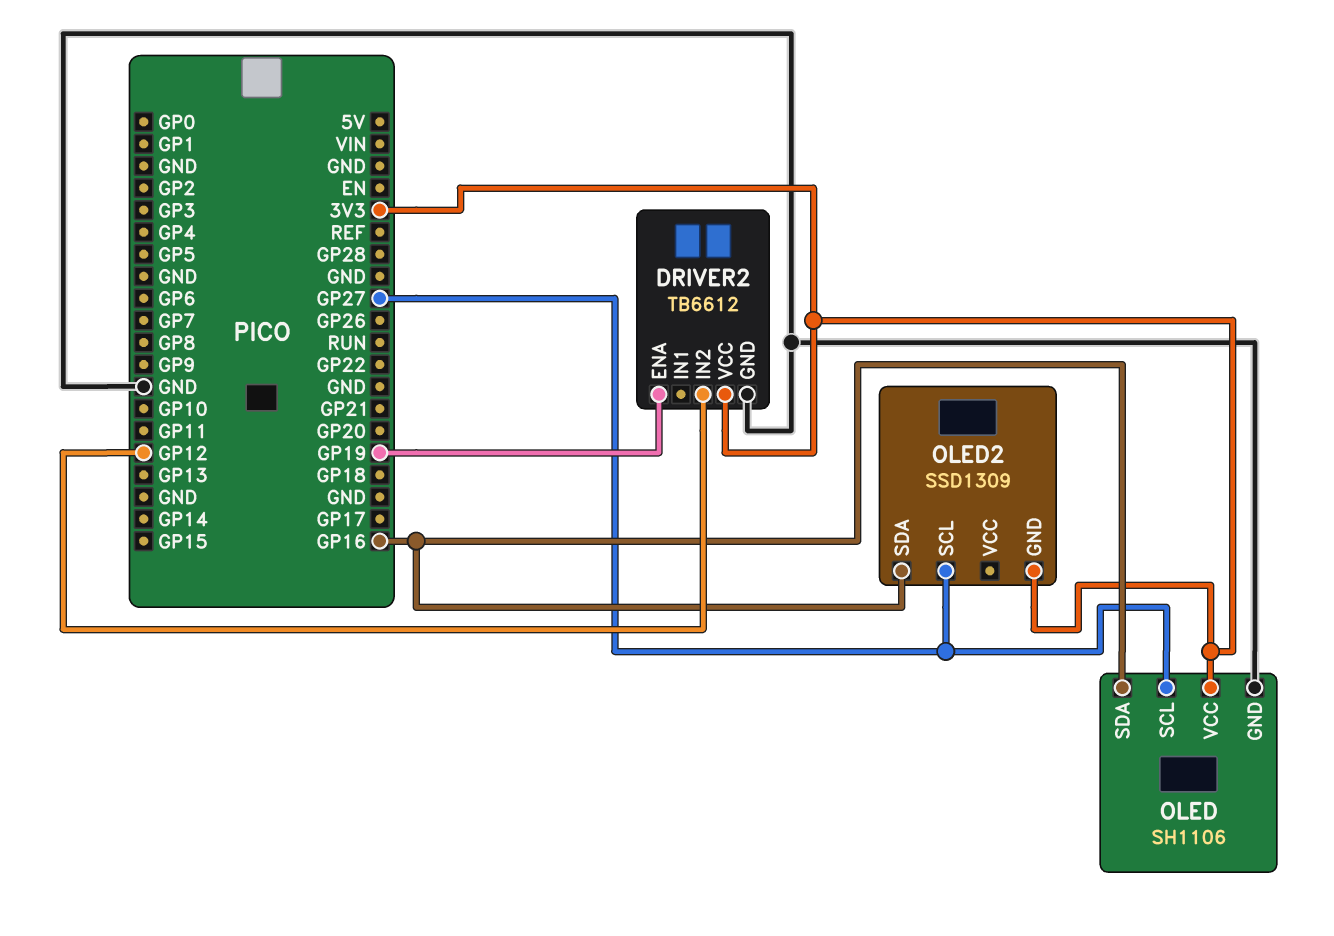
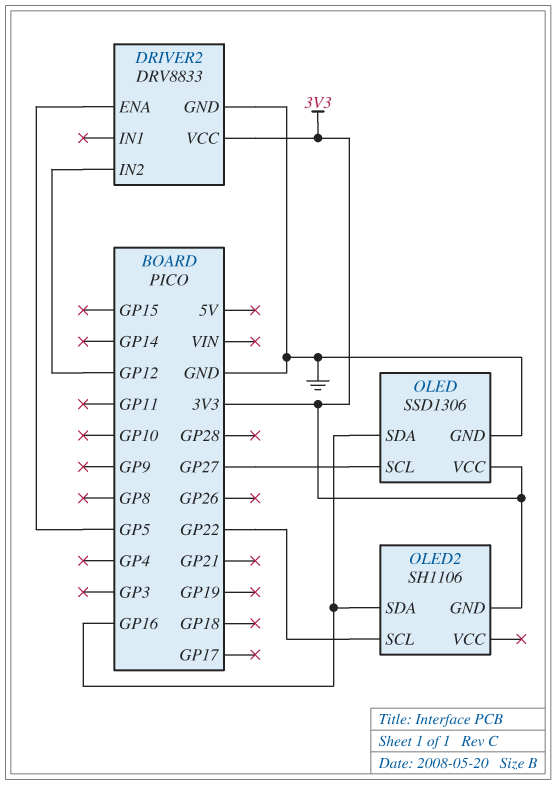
DRIVER2: TB6612 -> DRV8833
DRIVER2 pin ENA: GP19 -> GP5
OLED: SH1106 -> SSD1306
OLED2: SSD1309 -> SH1106
OLED2 pin SCL: GP27 -> GP22

